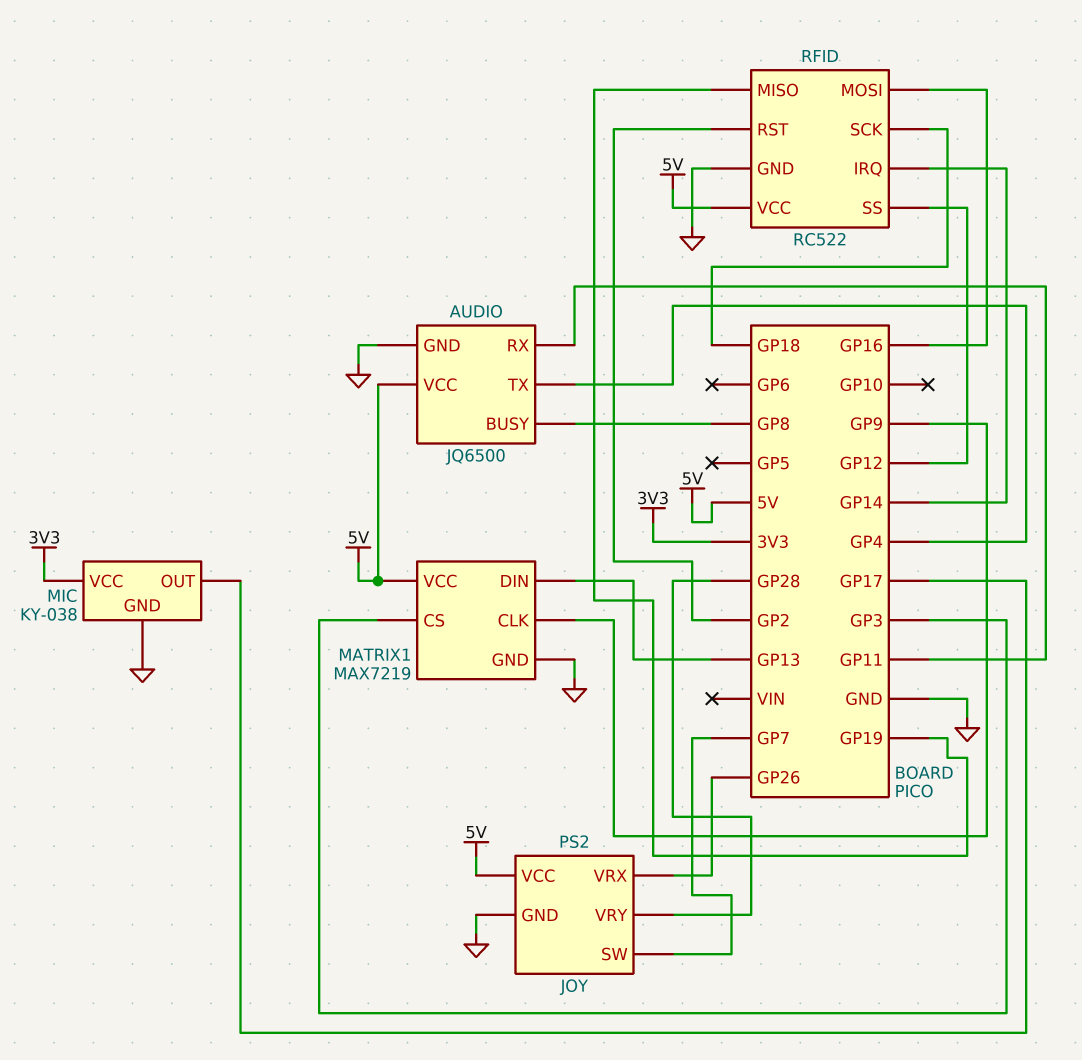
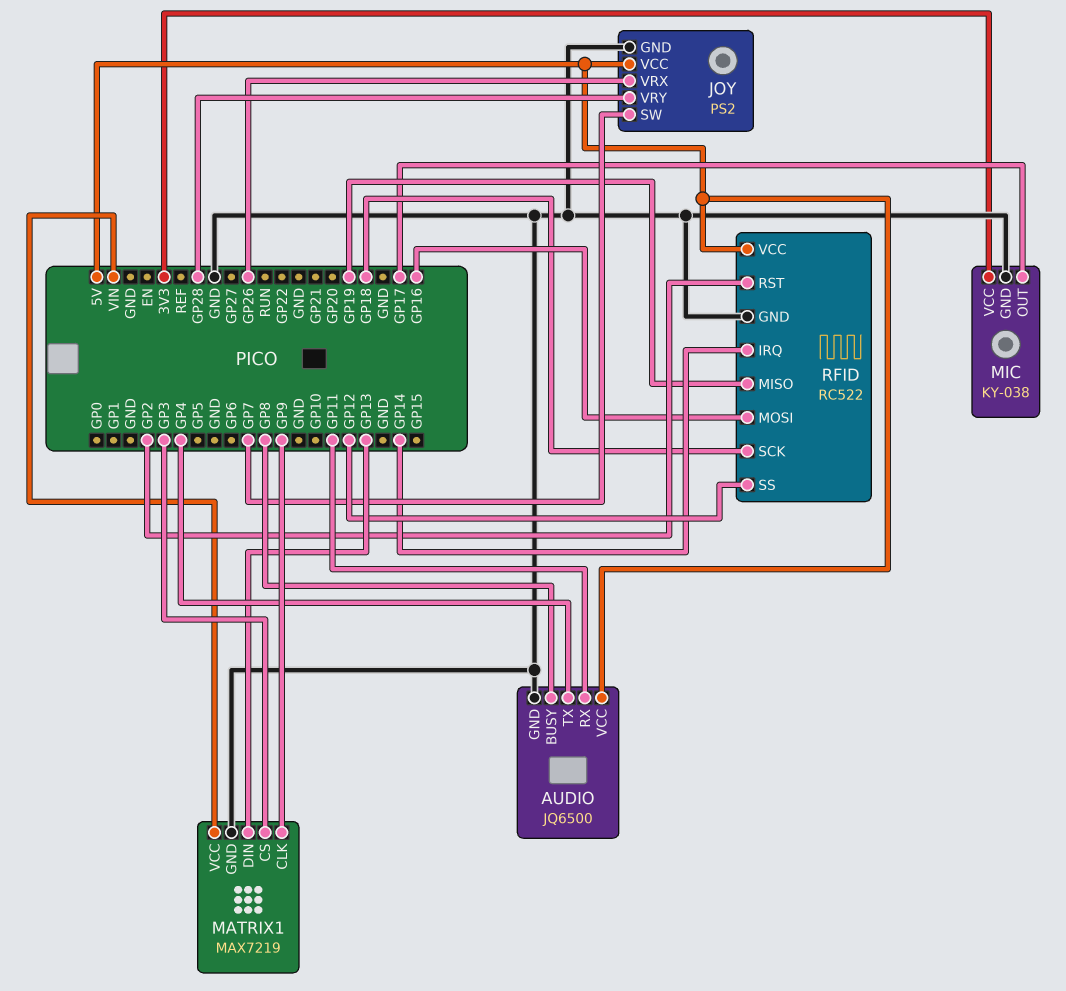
MATRIX1 pin VCC: 5V -> VIN

